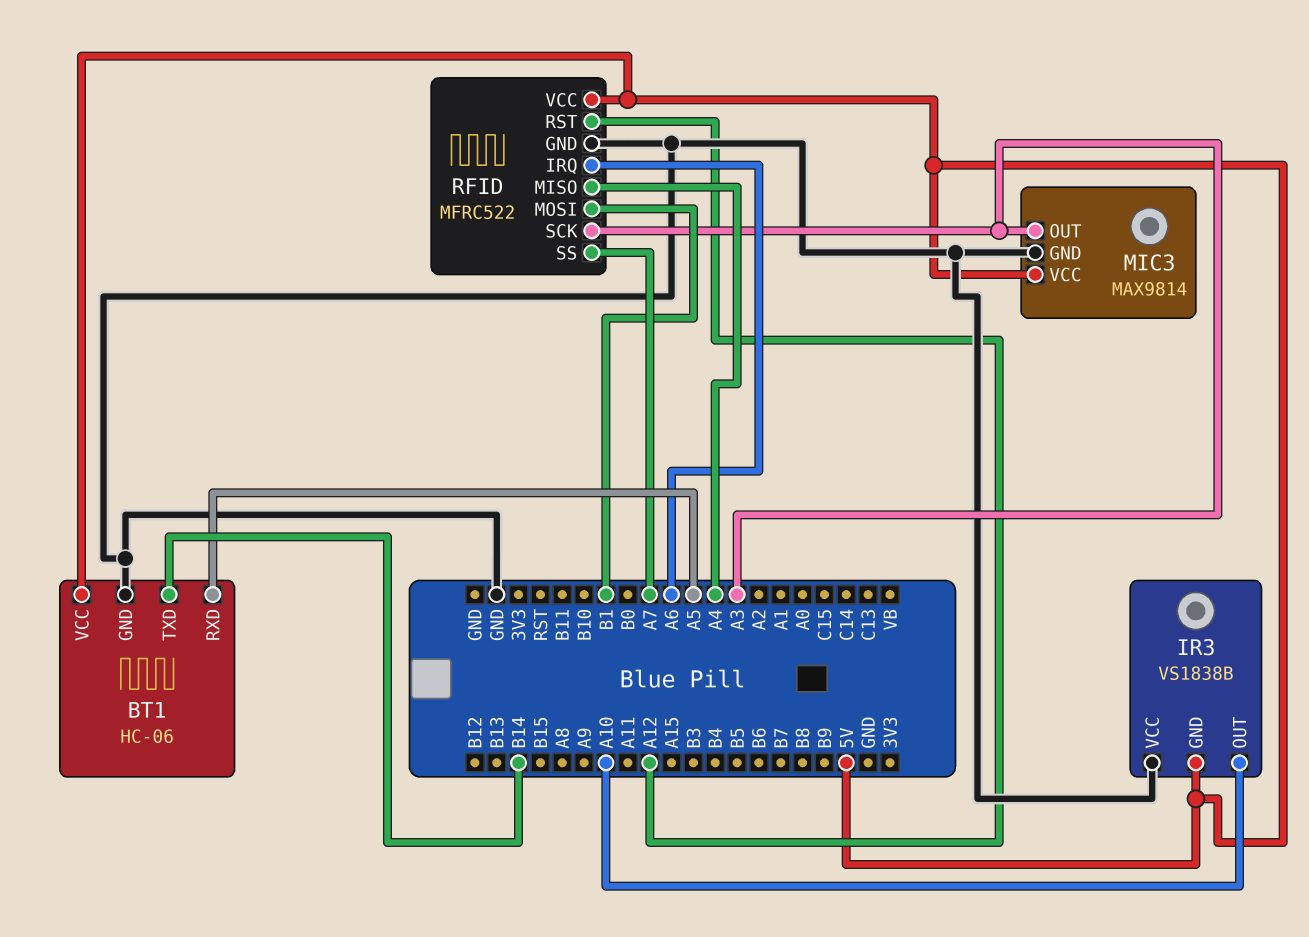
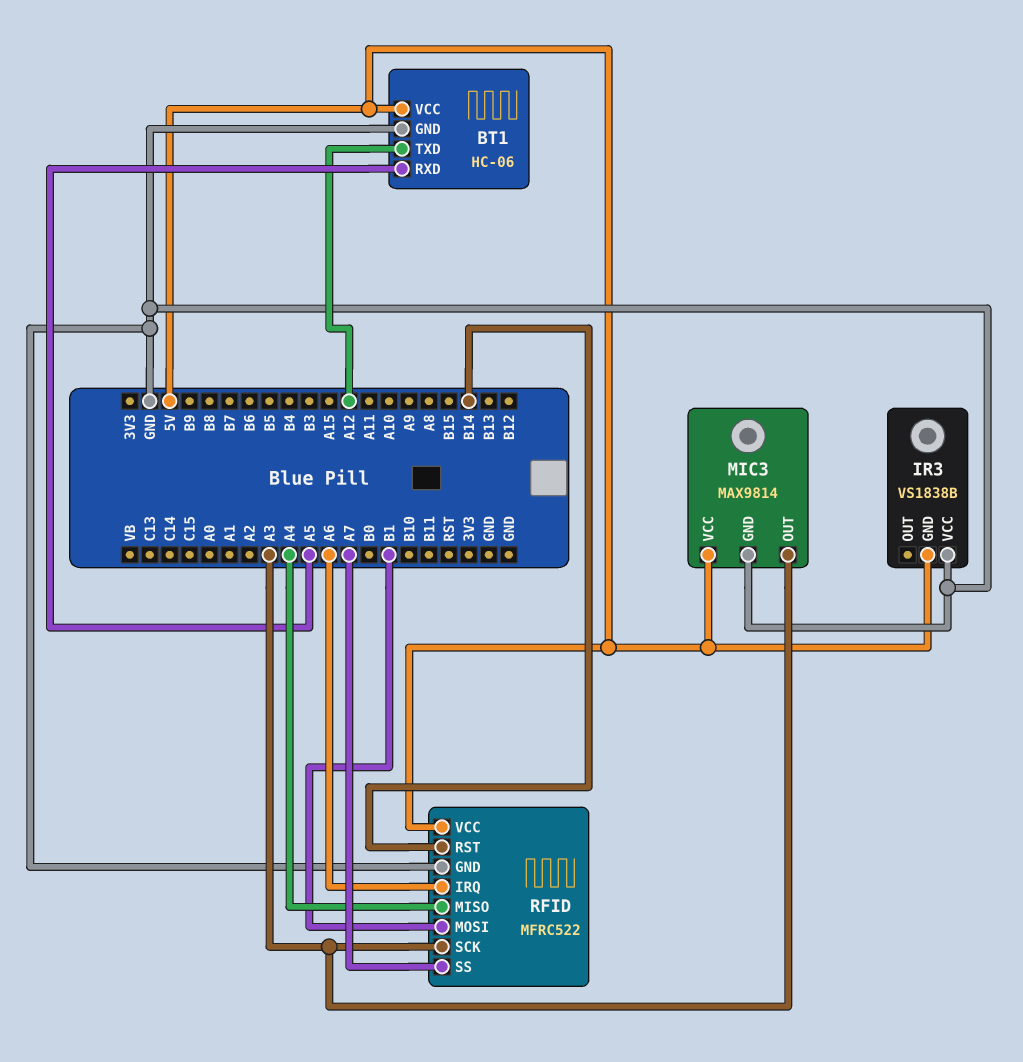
BT1 pin TXD: B14 -> A12
IR3 pin OUT: A10 -> none
RFID pin RST: A12 -> B14

